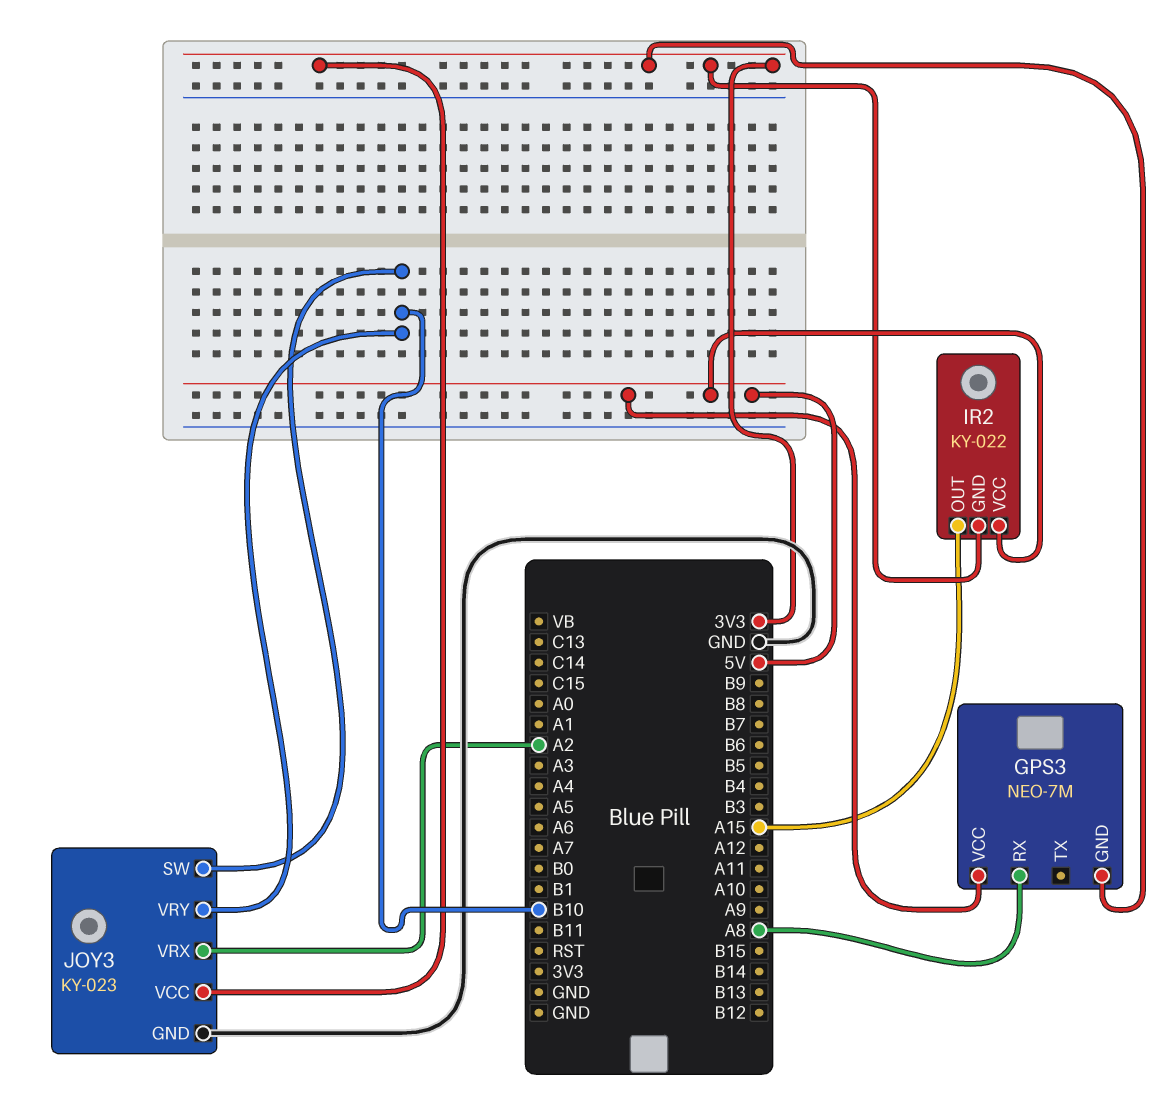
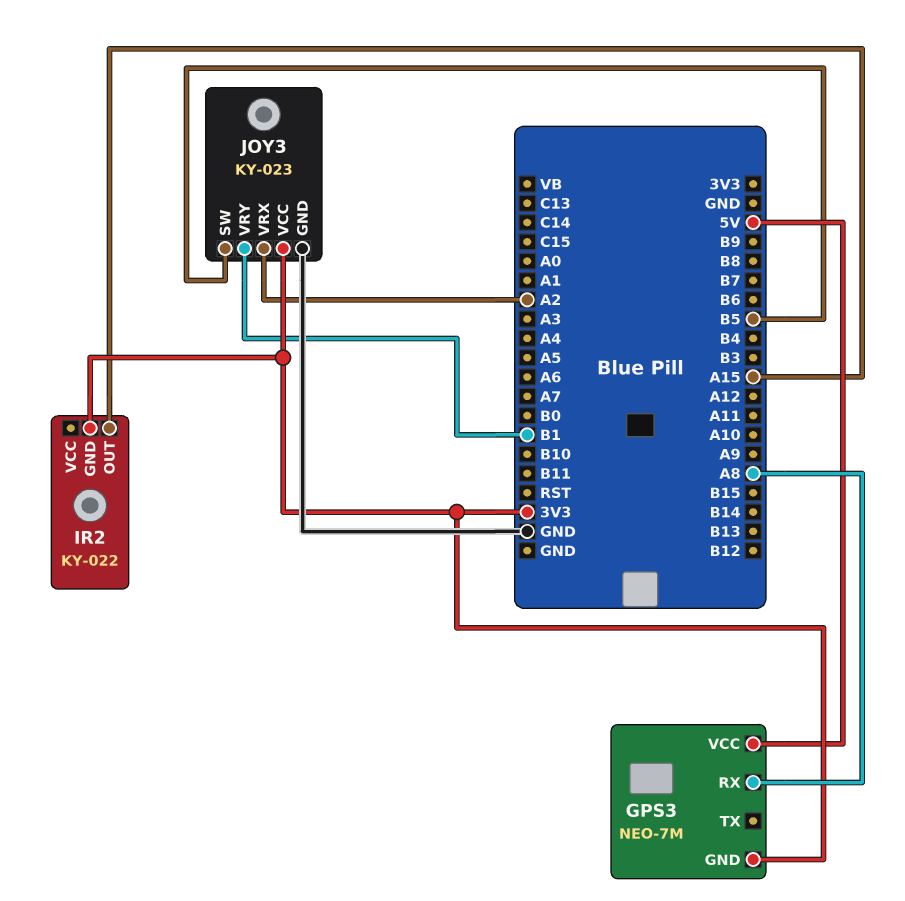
IR2 pin VCC: 5V -> none
JOY3 pin SW: B10 -> B5
JOY3 pin VRY: B10 -> B1

